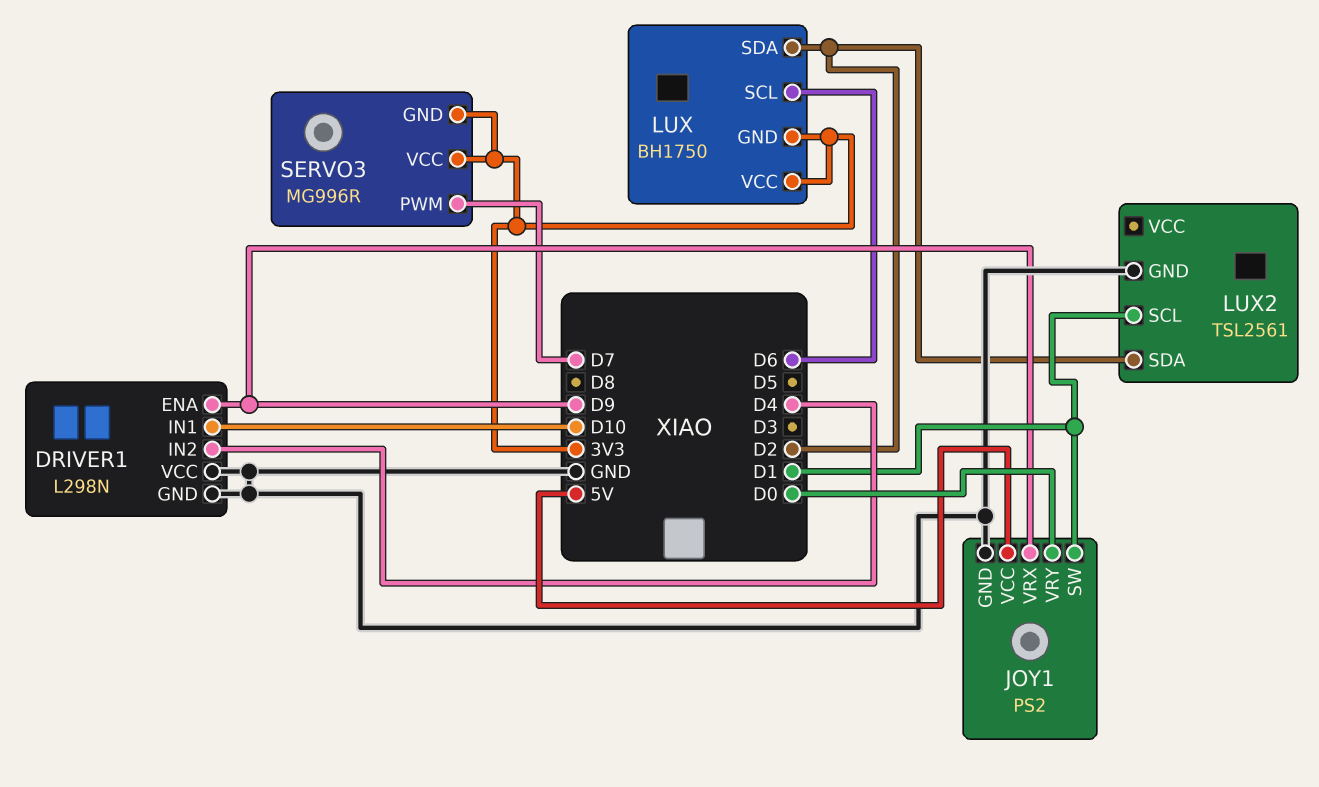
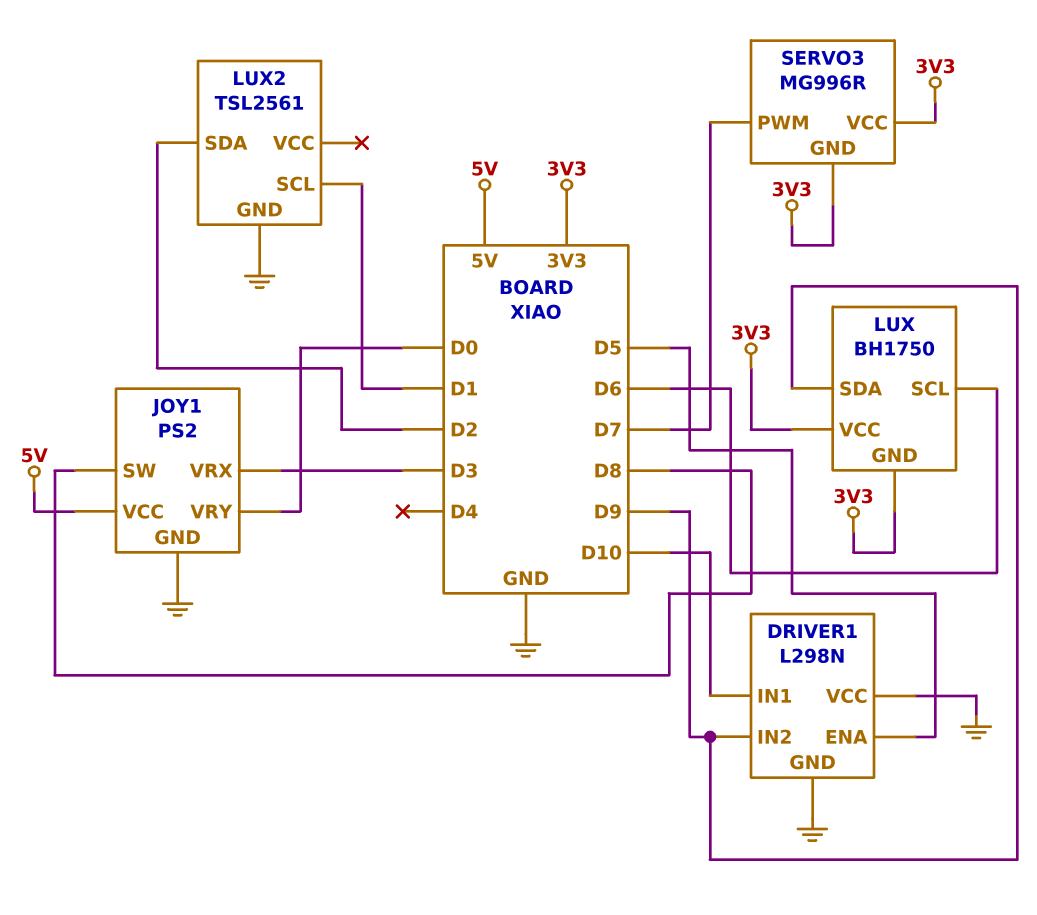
DRIVER1 pin ENA: D9 -> D5
DRIVER1 pin IN2: D4 -> D9
JOY1 pin SW: D1 -> D8
JOY1 pin VRX: D9 -> D3
LUX pin SDA: D2 -> D9

